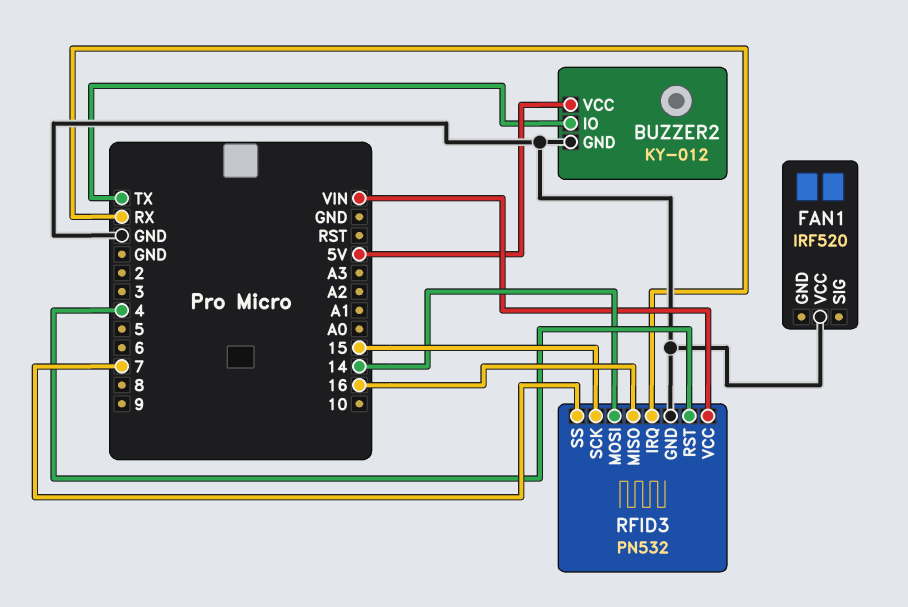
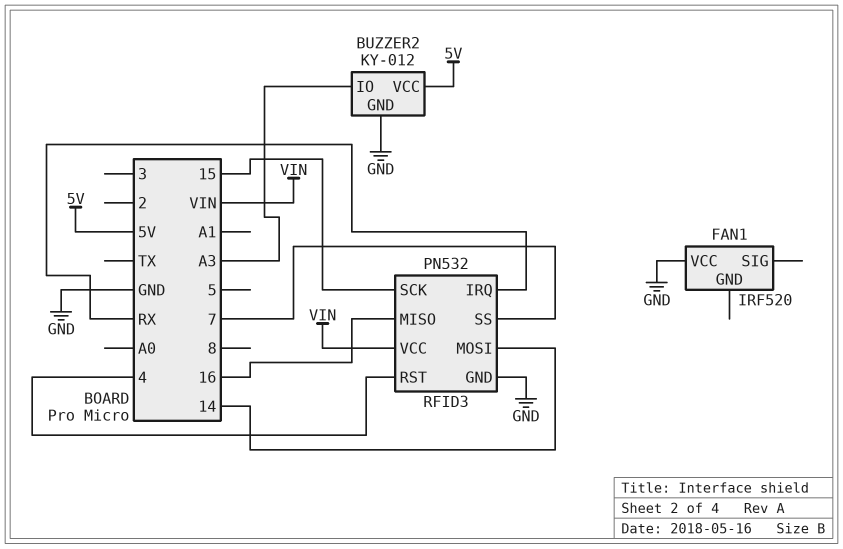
BUZZER2 pin IO: TX -> A3

